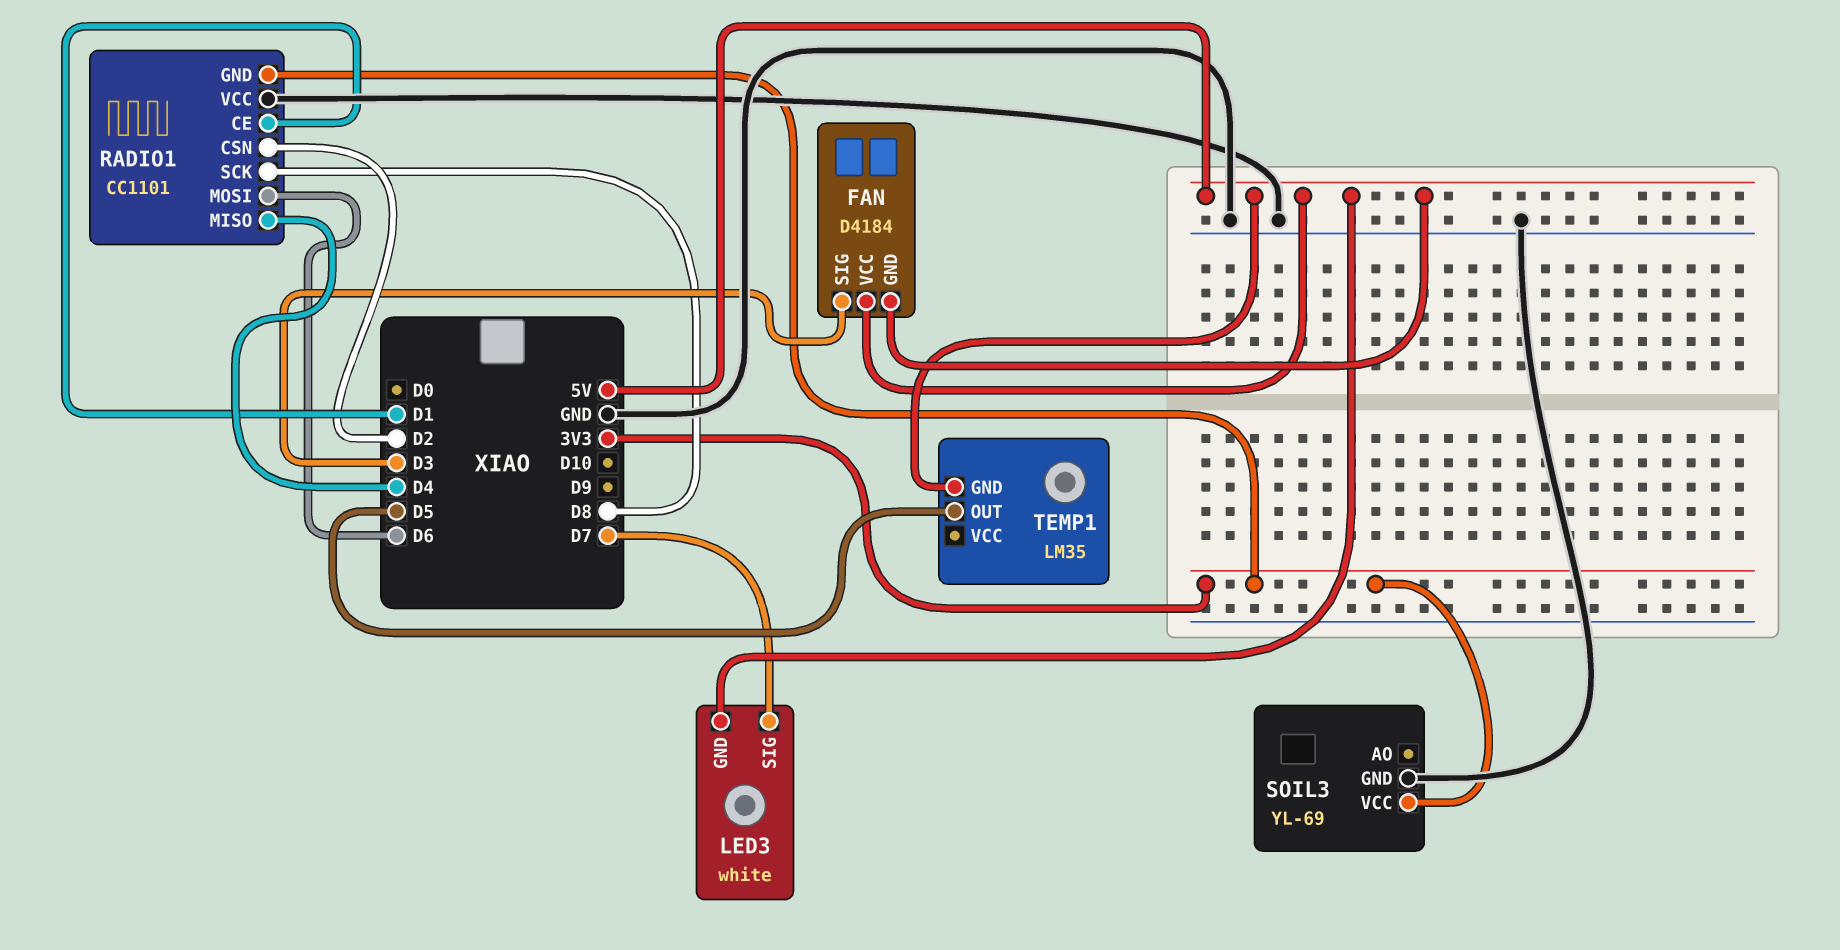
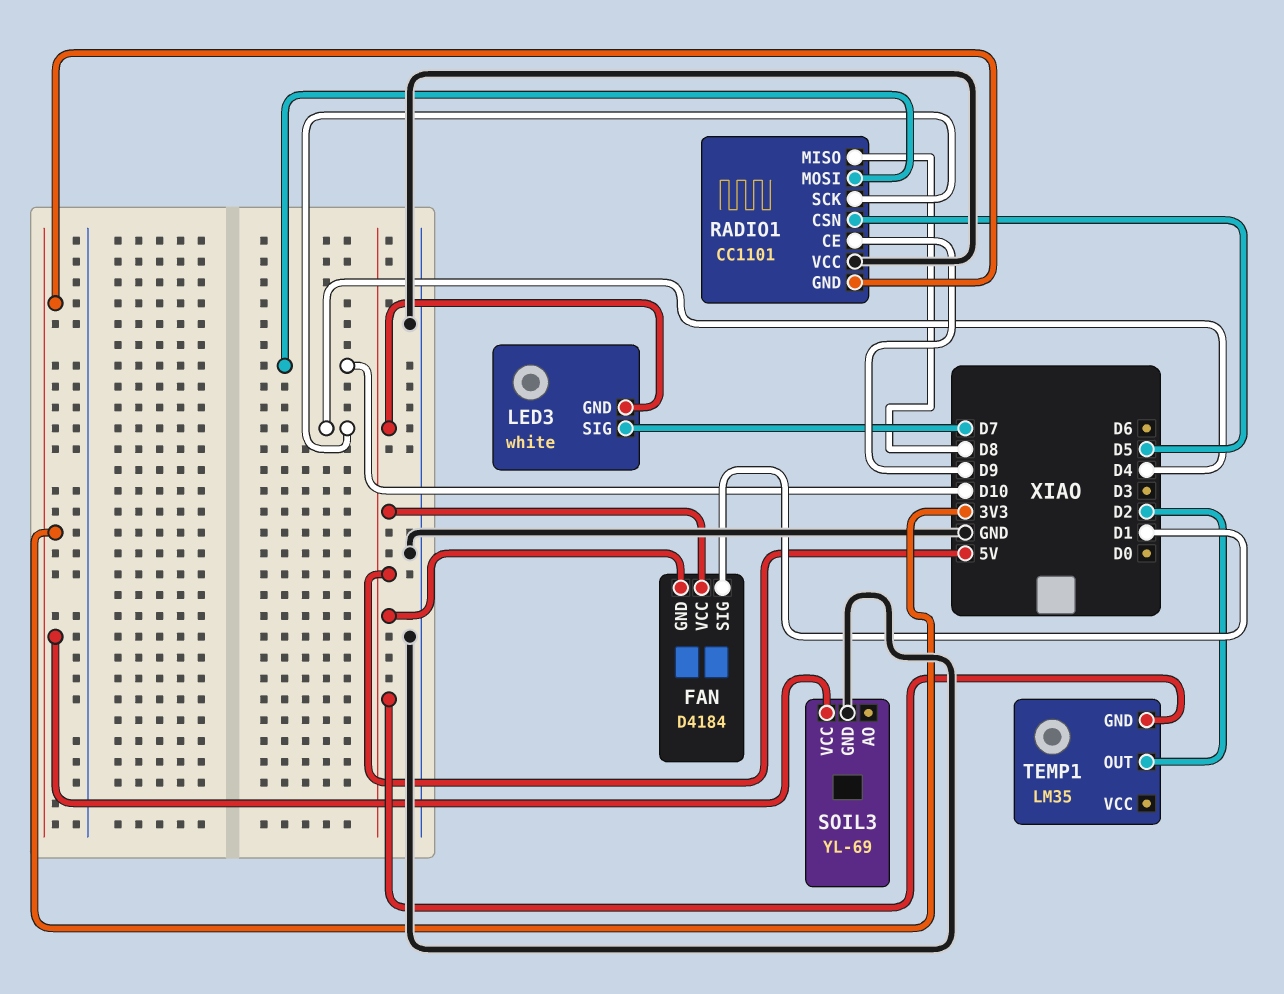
FAN pin SIG: D3 -> D1
RADIO1 pin CE: D1 -> D9
RADIO1 pin CSN: D2 -> D5
RADIO1 pin MISO: D4 -> D8
RADIO1 pin MOSI: D6 -> D10
RADIO1 pin SCK: D8 -> D4
TEMP1 pin OUT: D5 -> D2

